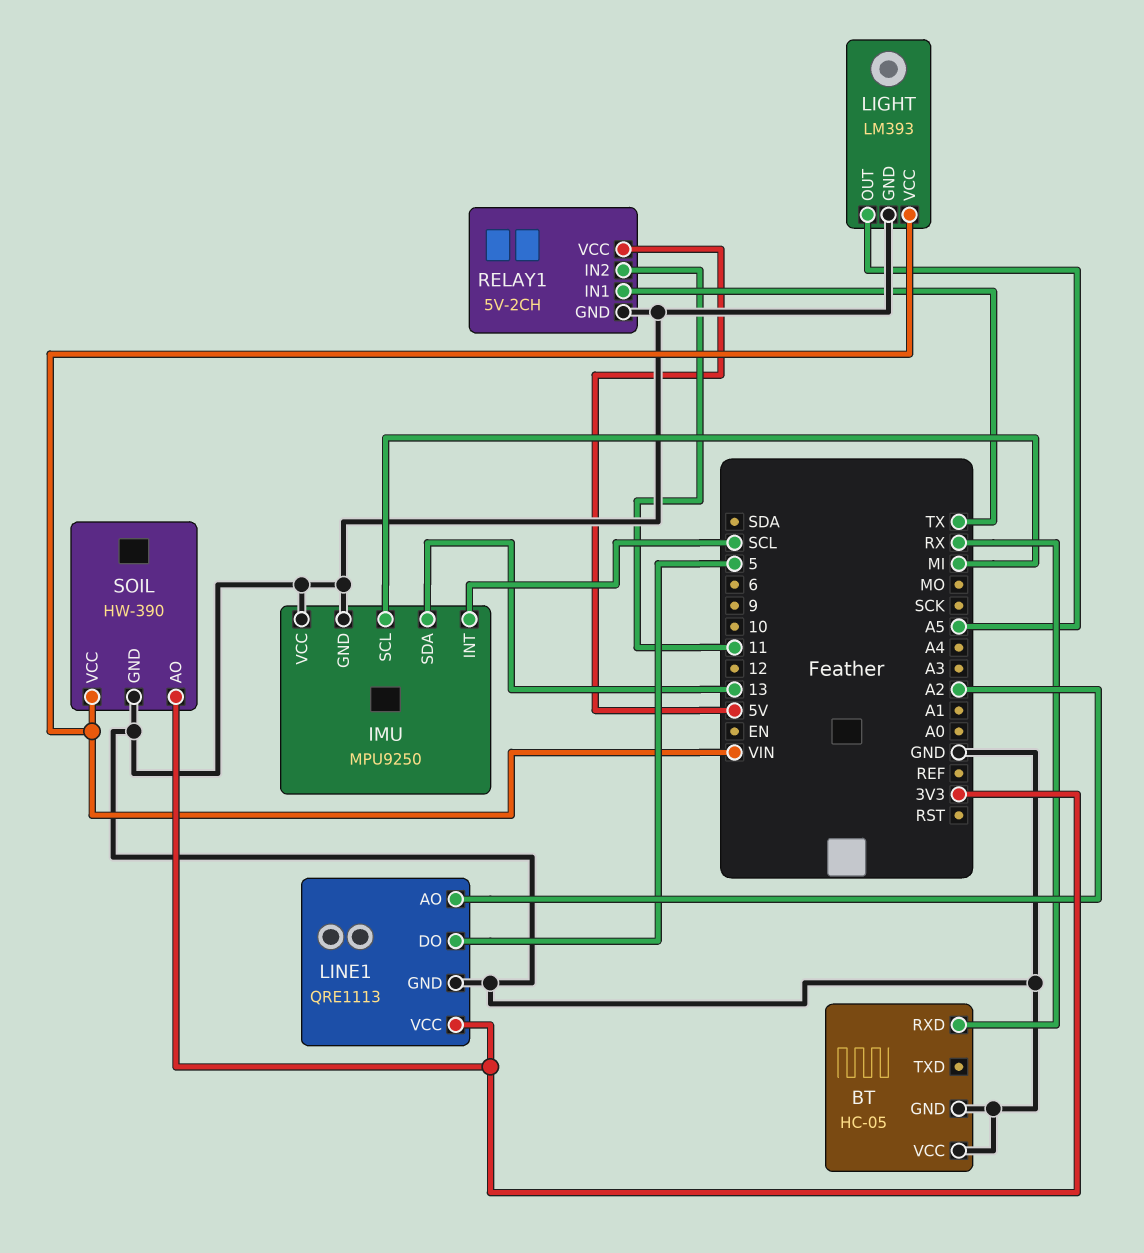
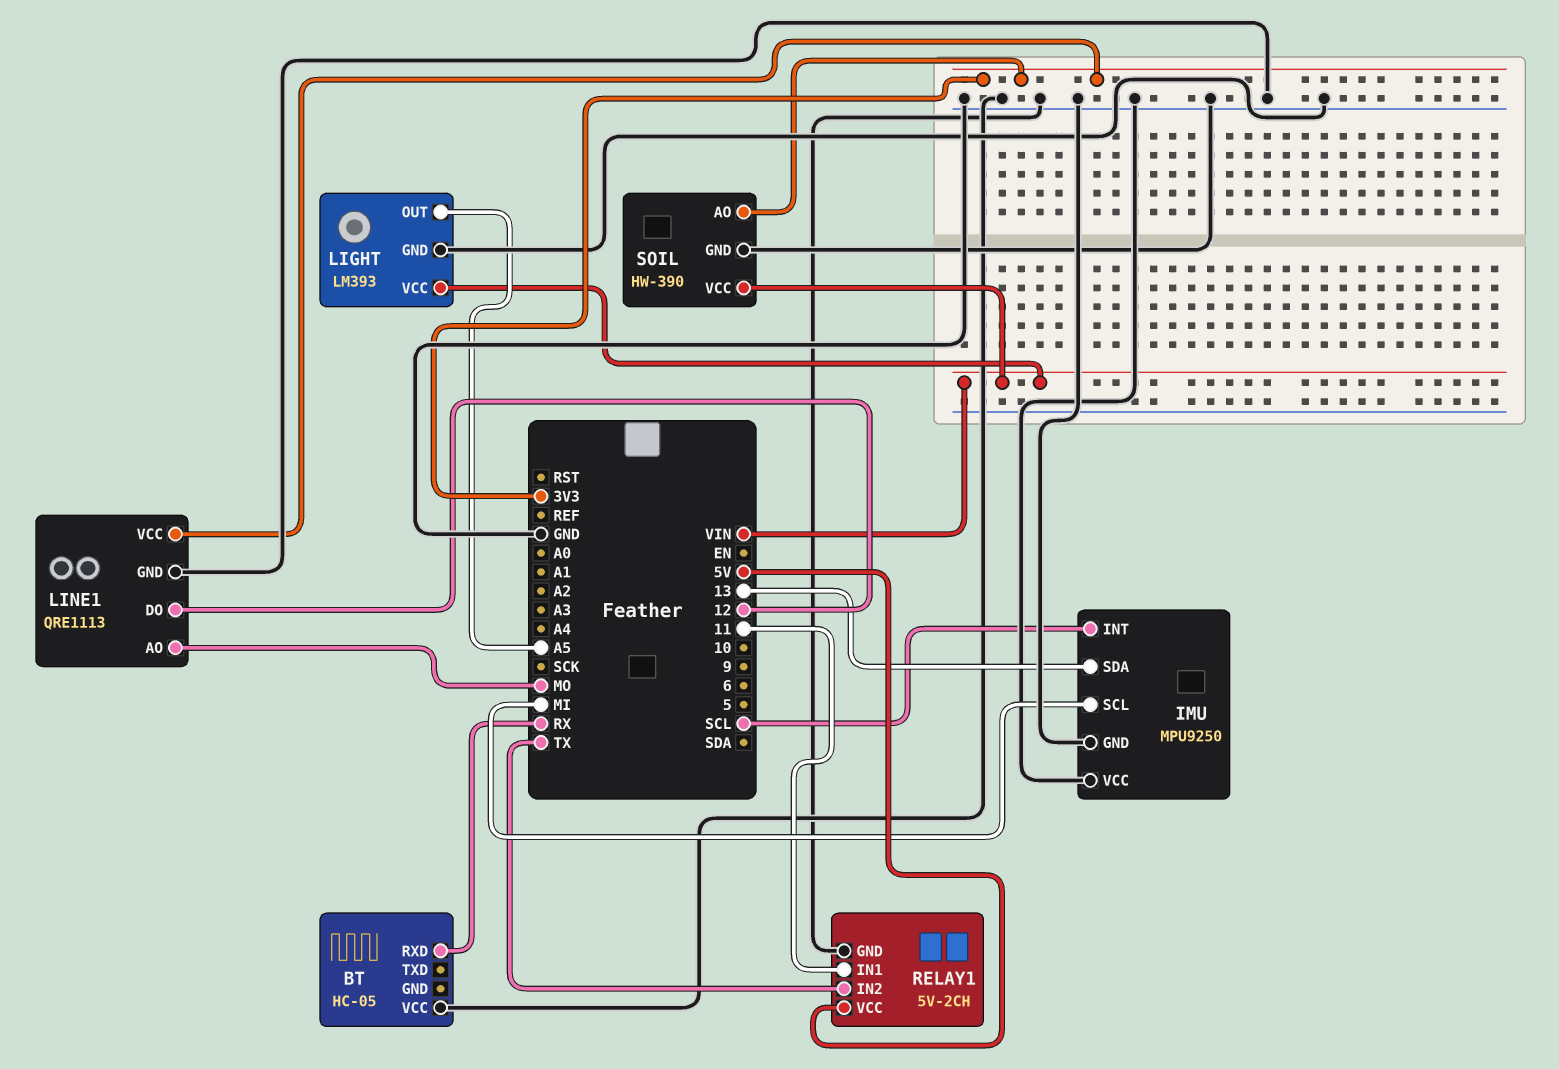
BT pin GND: GND -> none
LINE1 pin AO: A2 -> MO
LINE1 pin DO: 5 -> 12
RELAY1 pin IN1: TX -> 11
RELAY1 pin IN2: 11 -> TX

